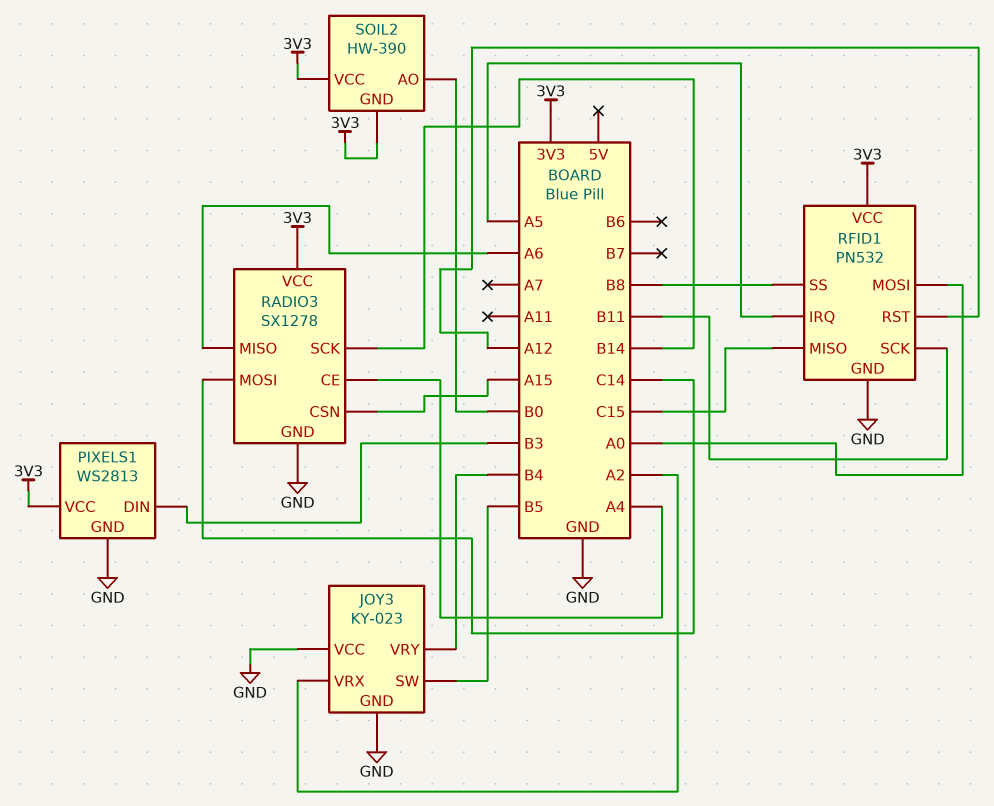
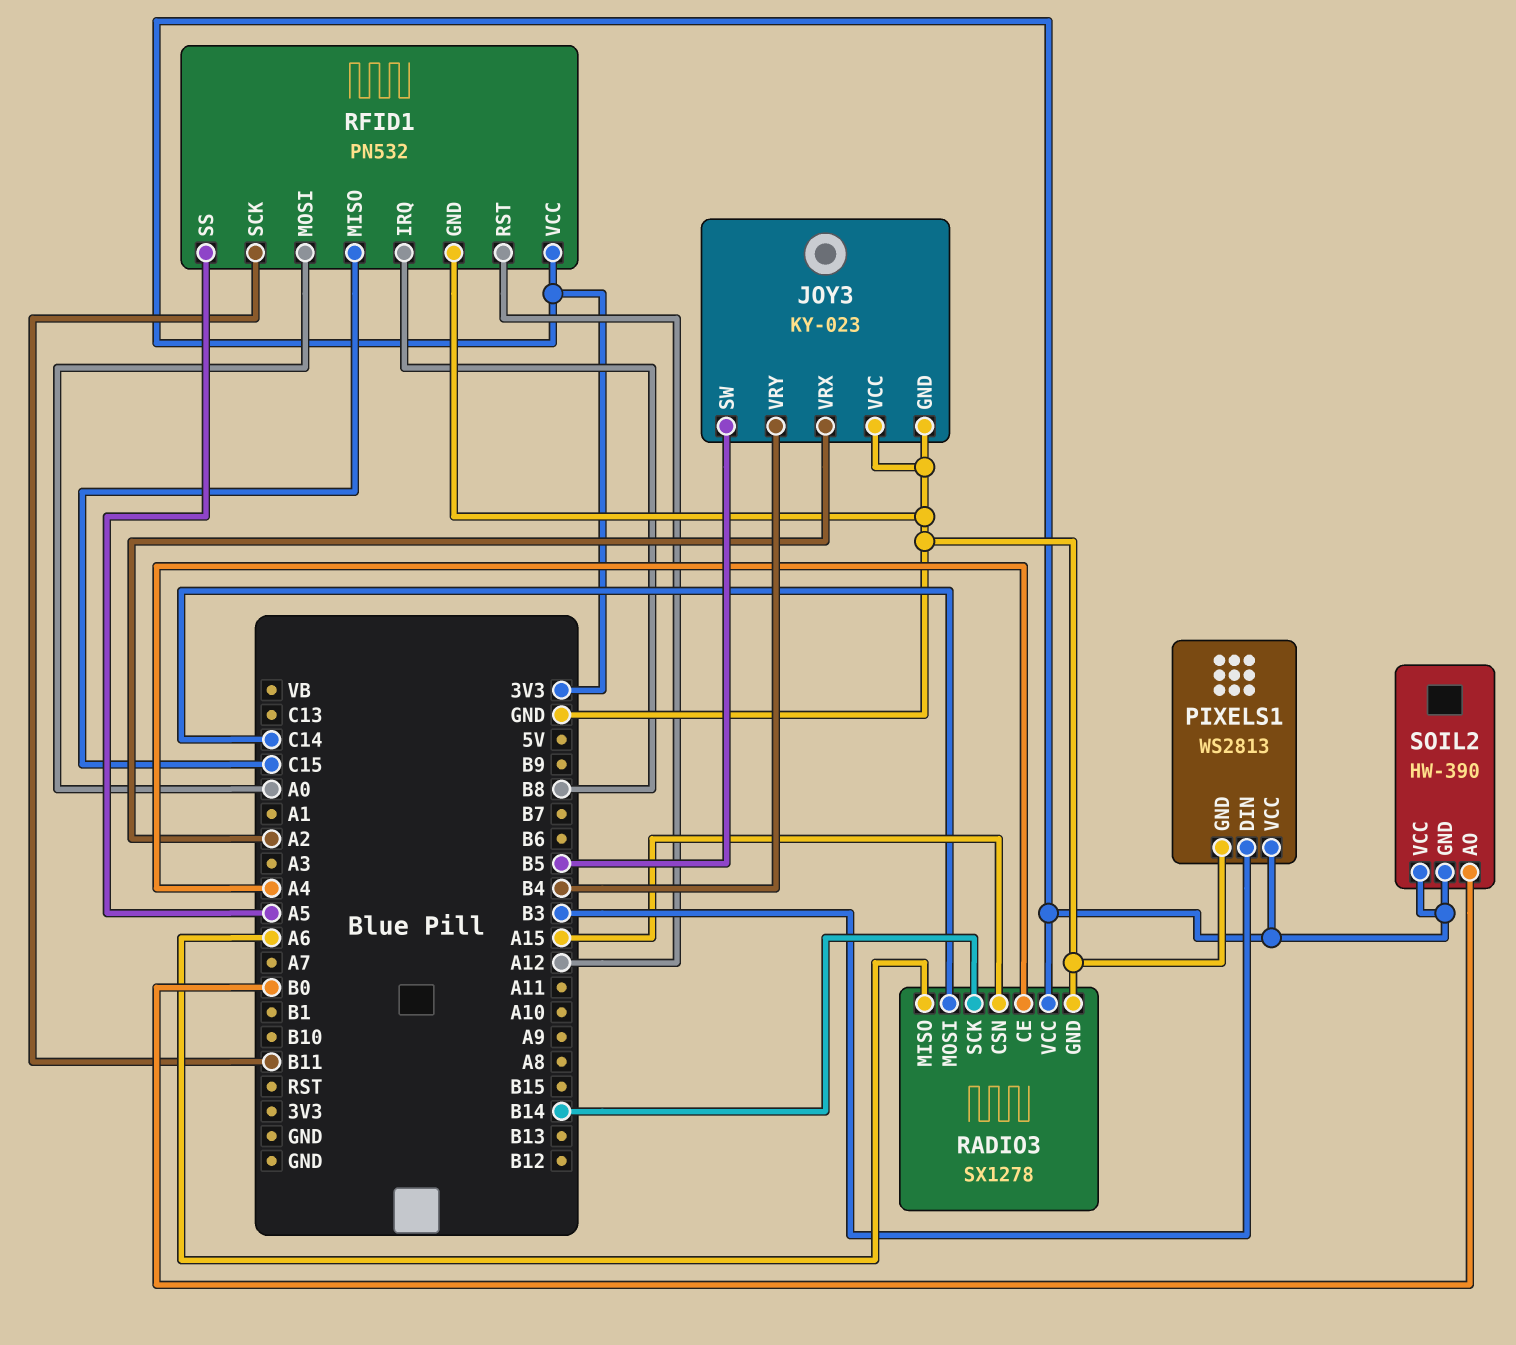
RFID1 pin IRQ: A5 -> B8
RFID1 pin SS: B8 -> A5

